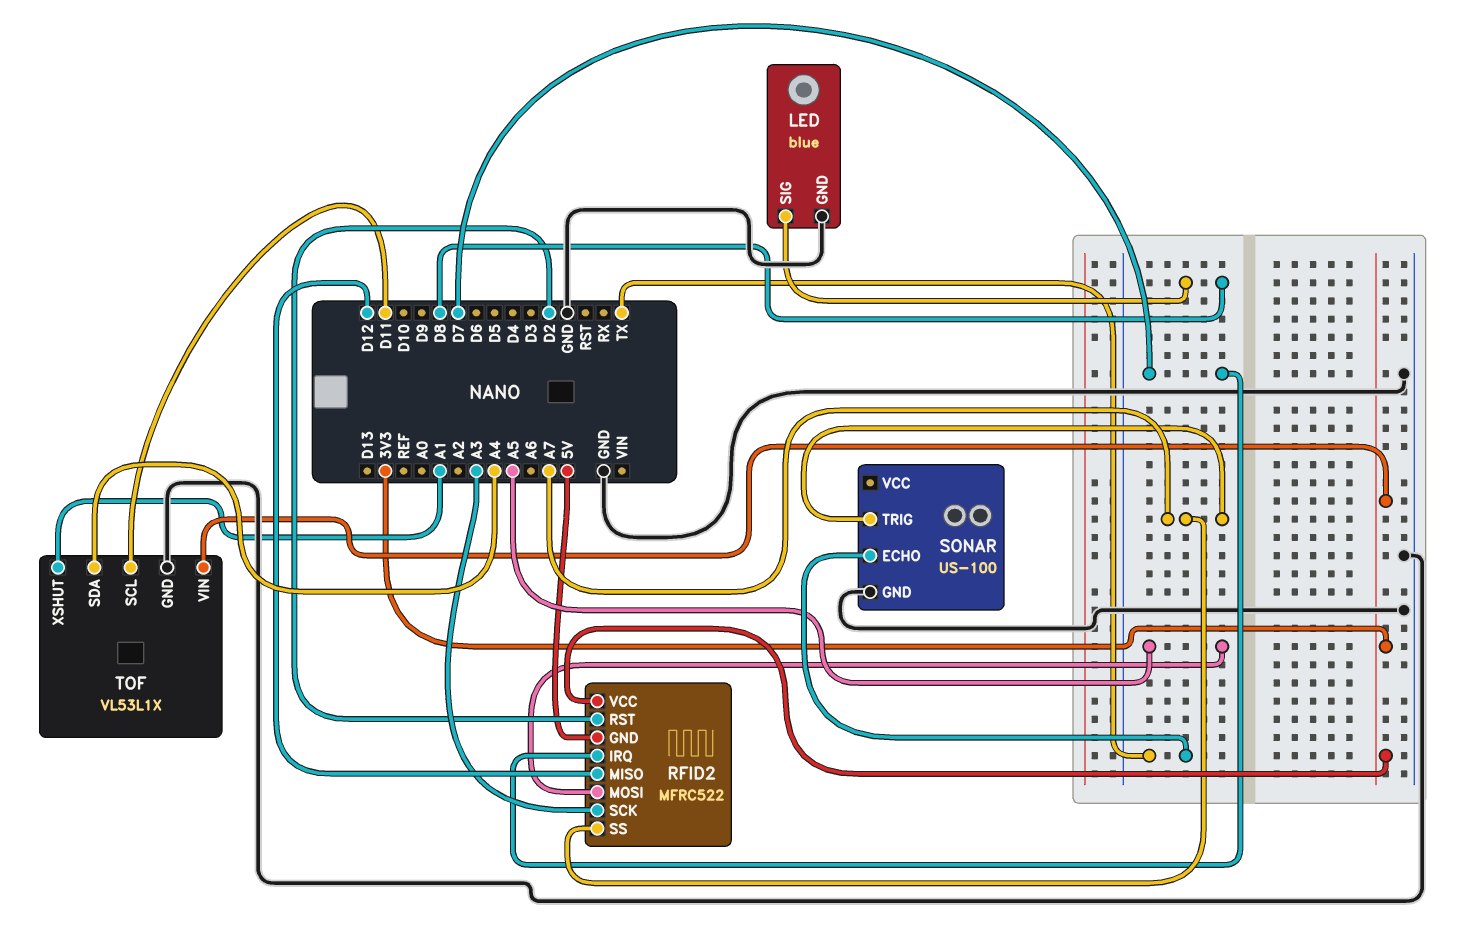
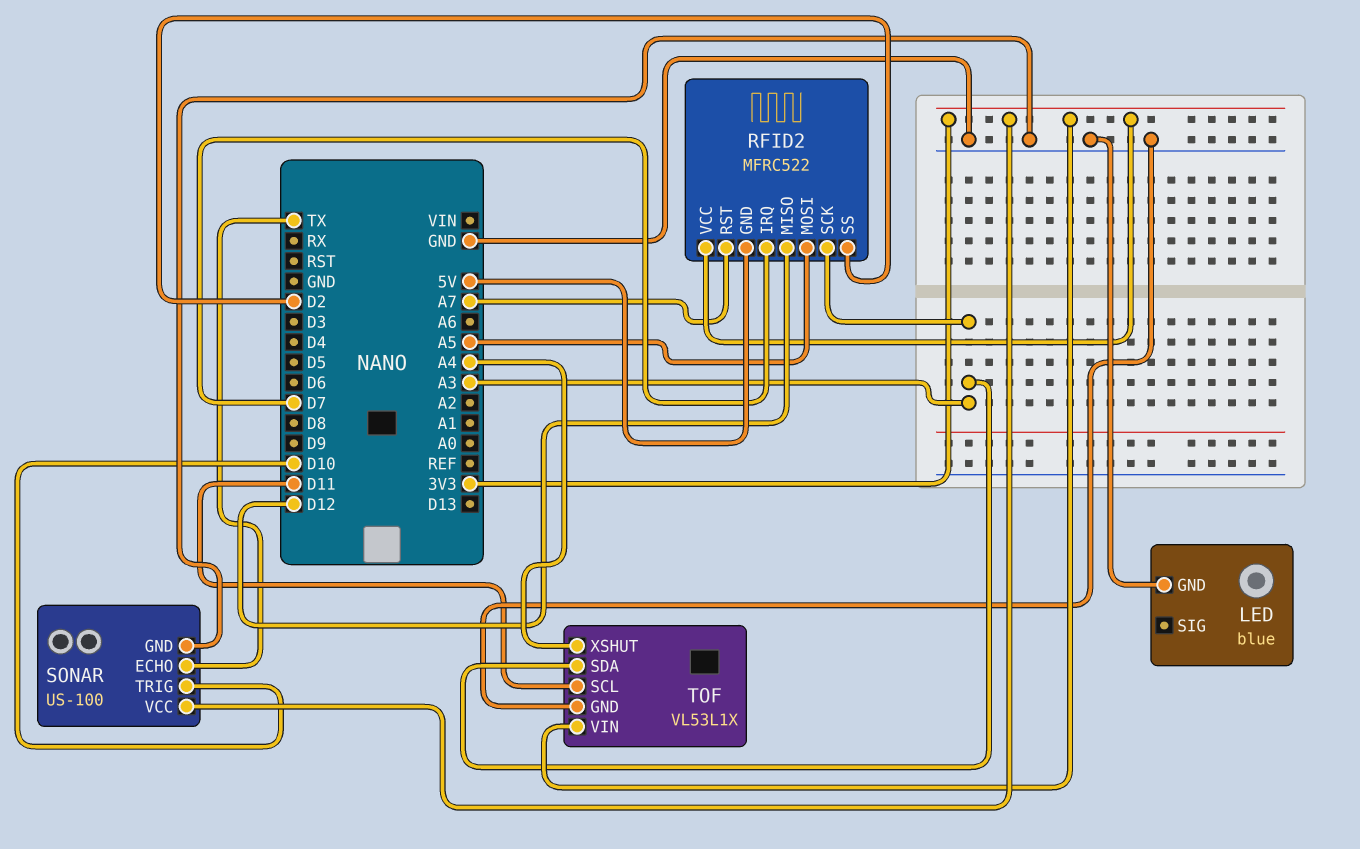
LED pin SIG: D8 -> none
RFID2 pin RST: D2 -> A7
RFID2 pin SS: A7 -> D2
SONAR pin TRIG: A7 -> D10
SONAR pin VCC: none -> 3V3
TOF pin SDA: A4 -> A3
TOF pin XSHUT: A1 -> A4

